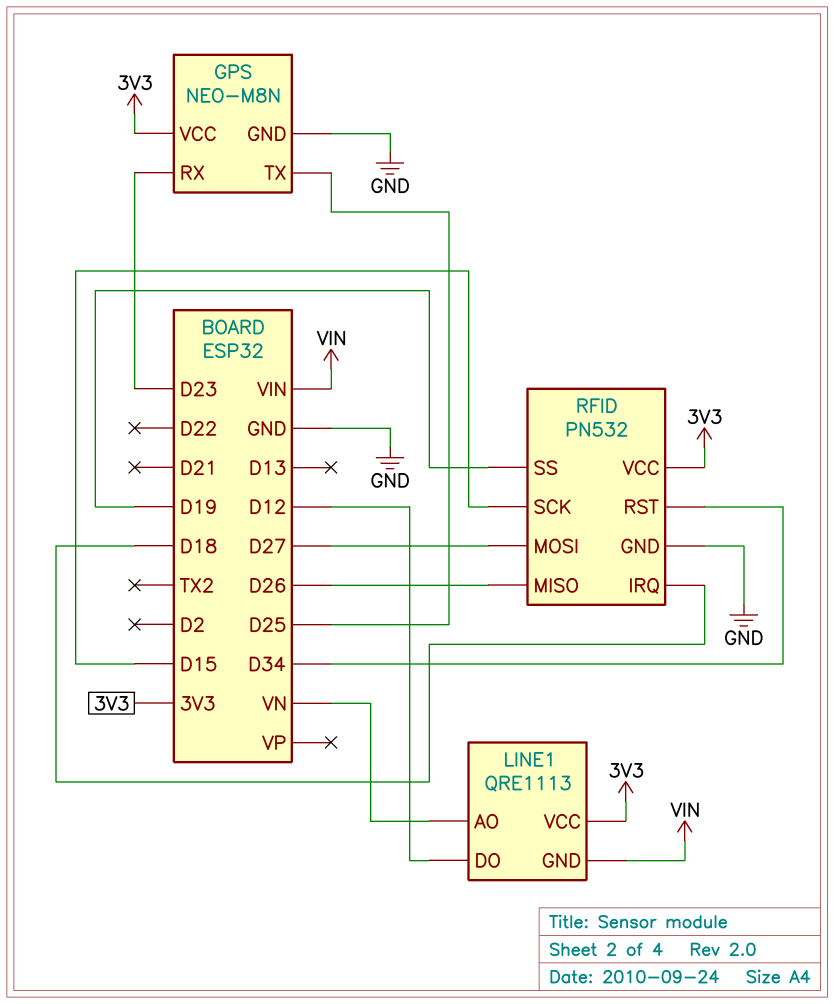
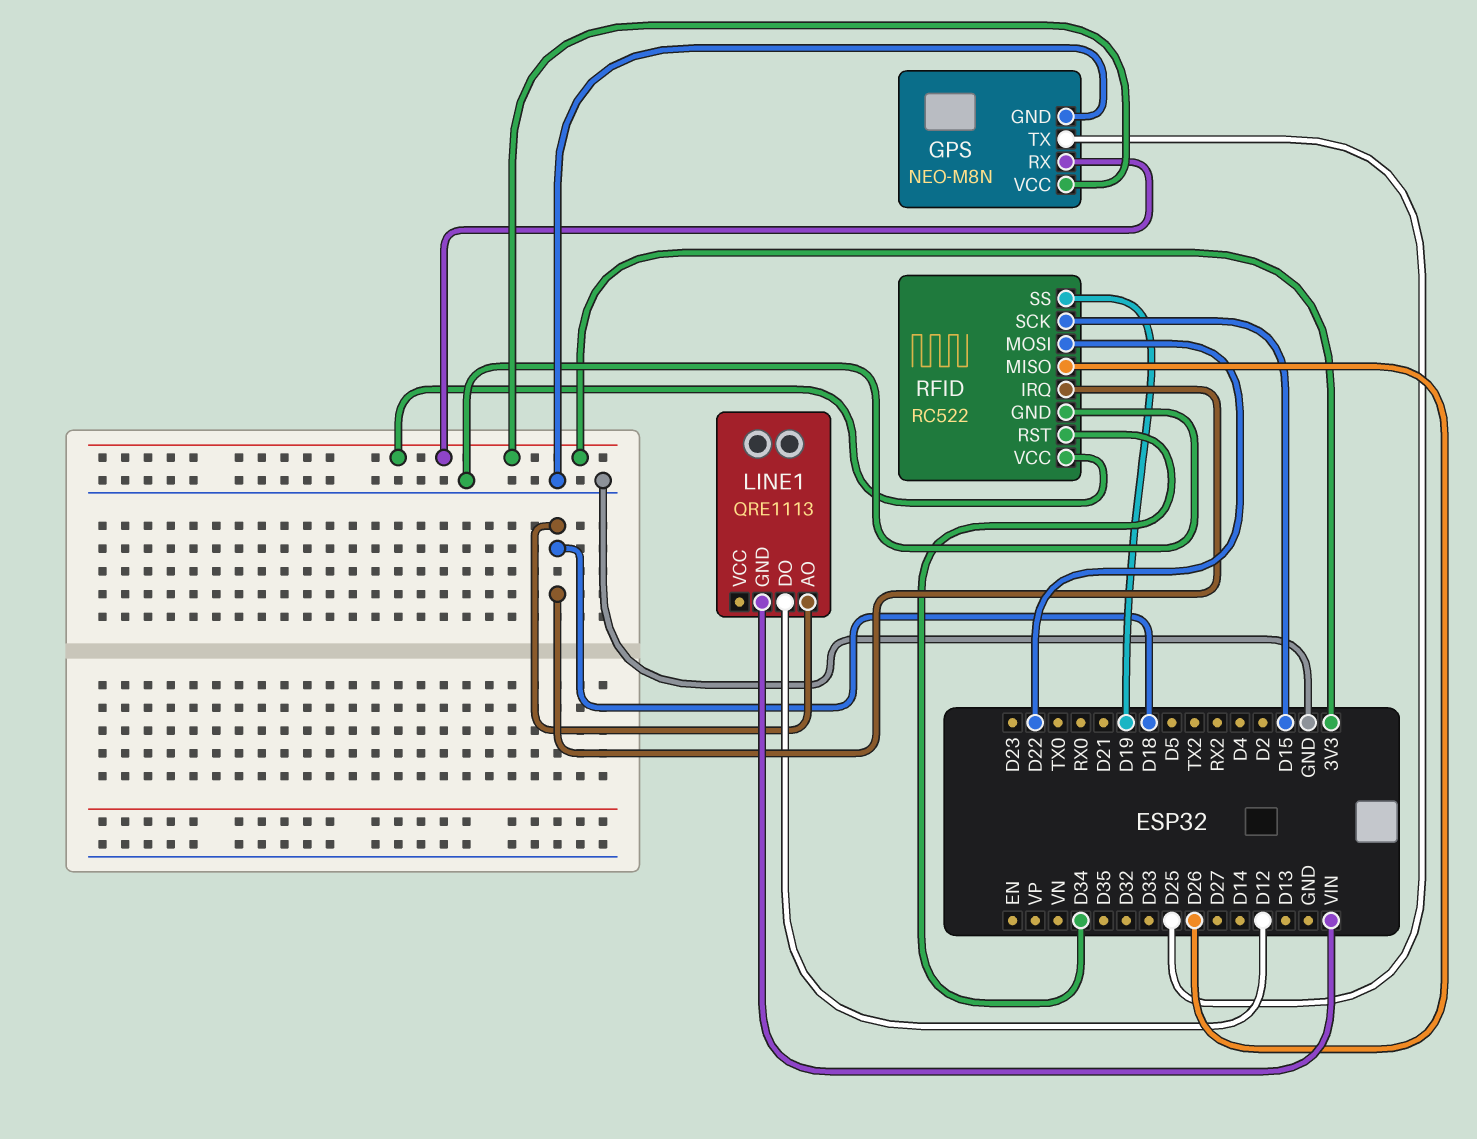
GPS pin RX: D23 -> 3V3
LINE1 pin AO: VN -> D18
LINE1 pin VCC: 3V3 -> none
RFID: PN532 -> RC522
RFID pin MOSI: D27 -> D22

